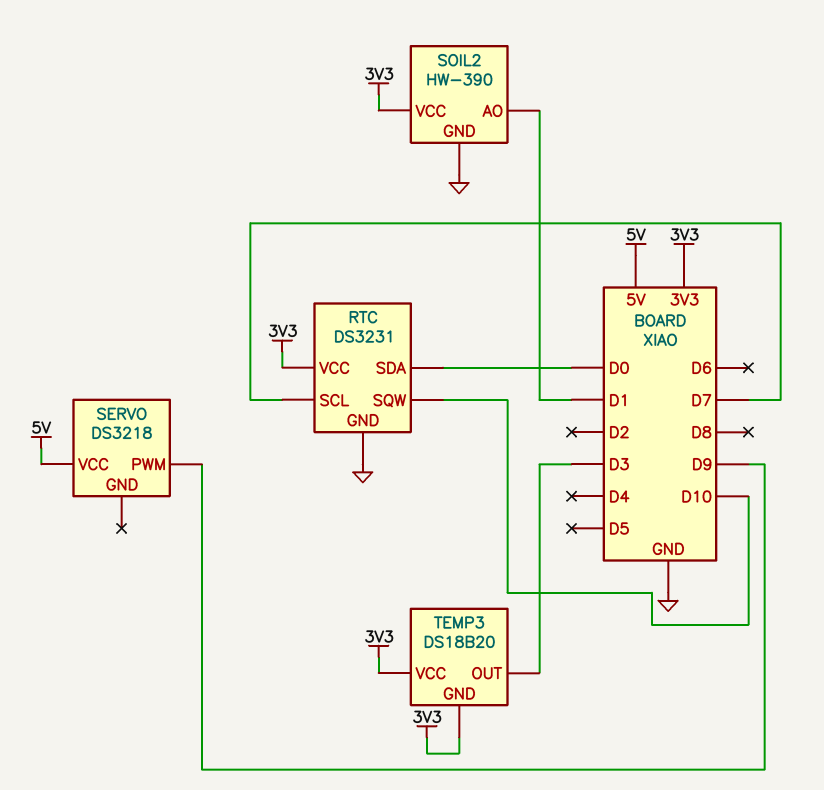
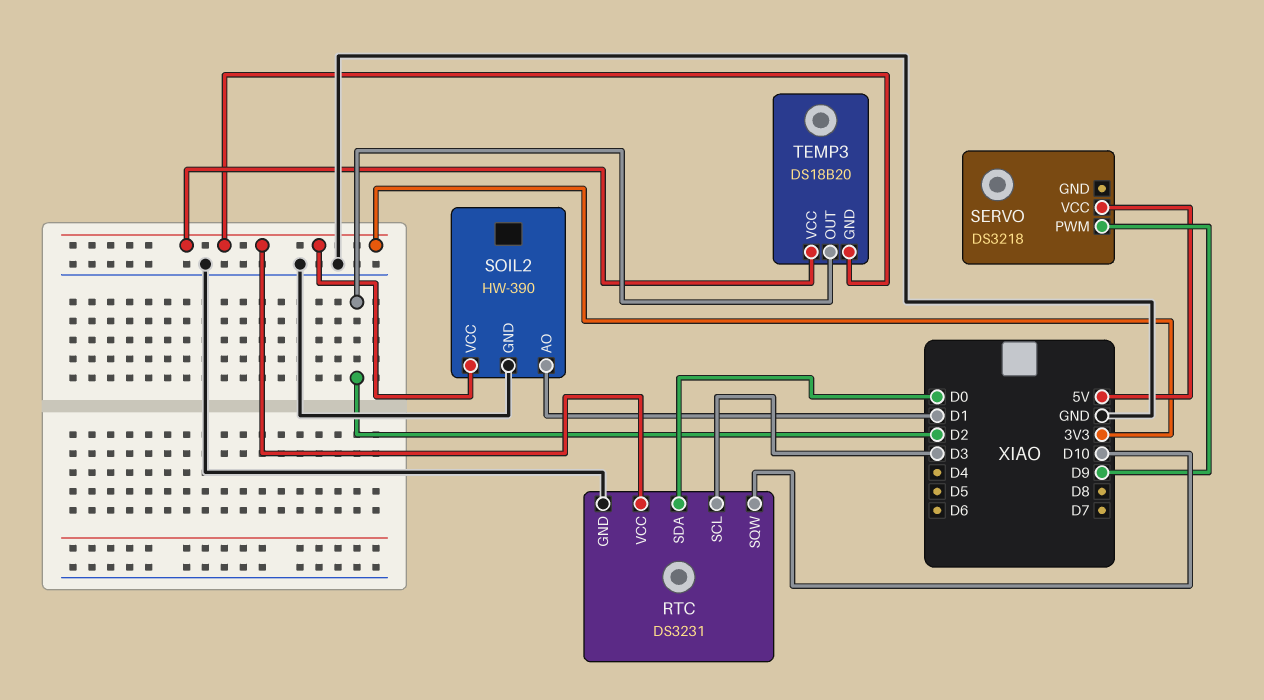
RTC pin SCL: D7 -> D3
TEMP3 pin OUT: D3 -> D2

